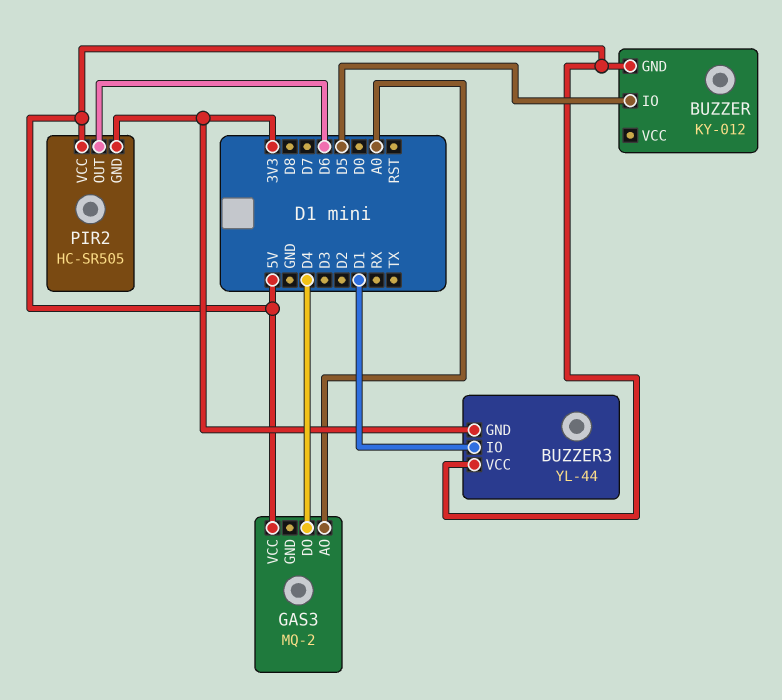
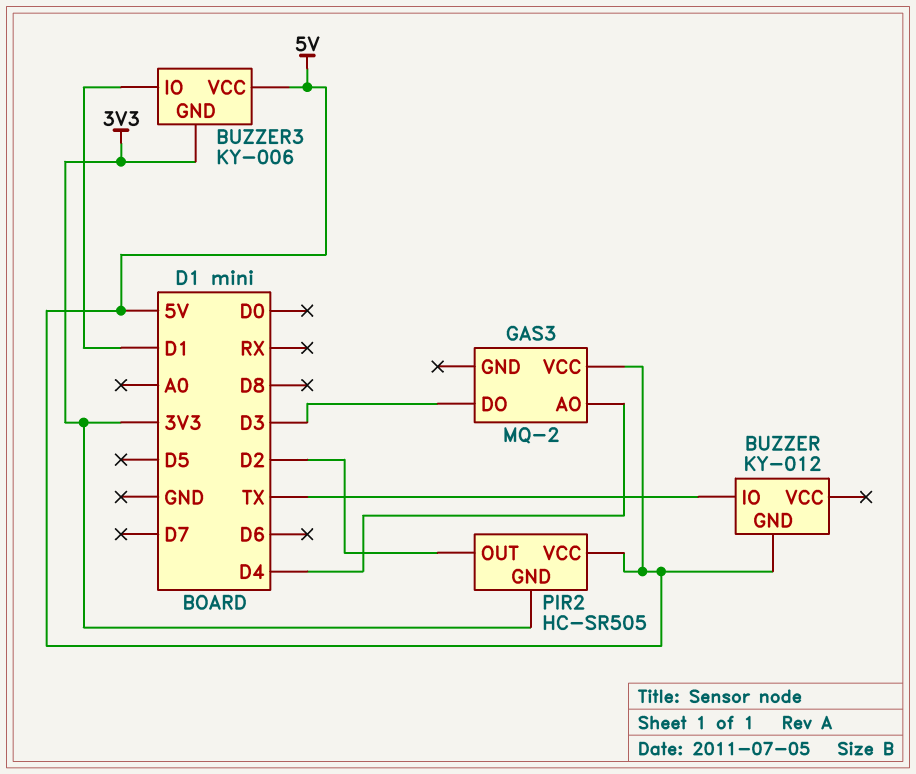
BUZZER pin IO: D5 -> TX
BUZZER3: YL-44 -> KY-006
GAS3 pin AO: A0 -> D4
GAS3 pin DO: D4 -> D3
PIR2 pin OUT: D6 -> D2

